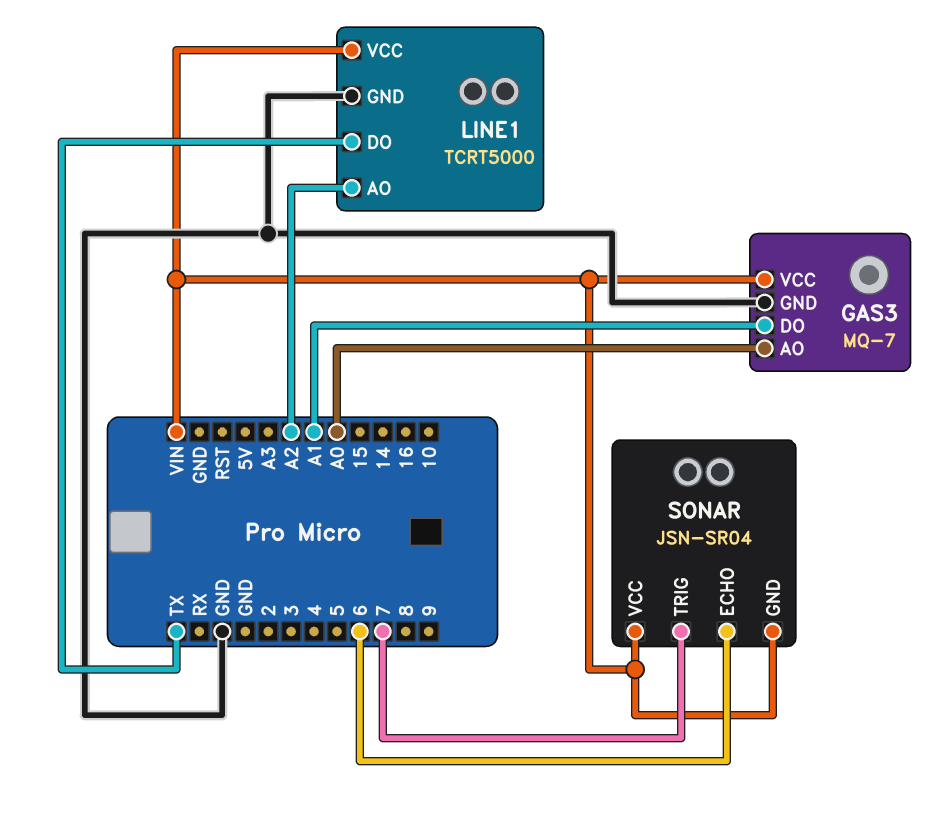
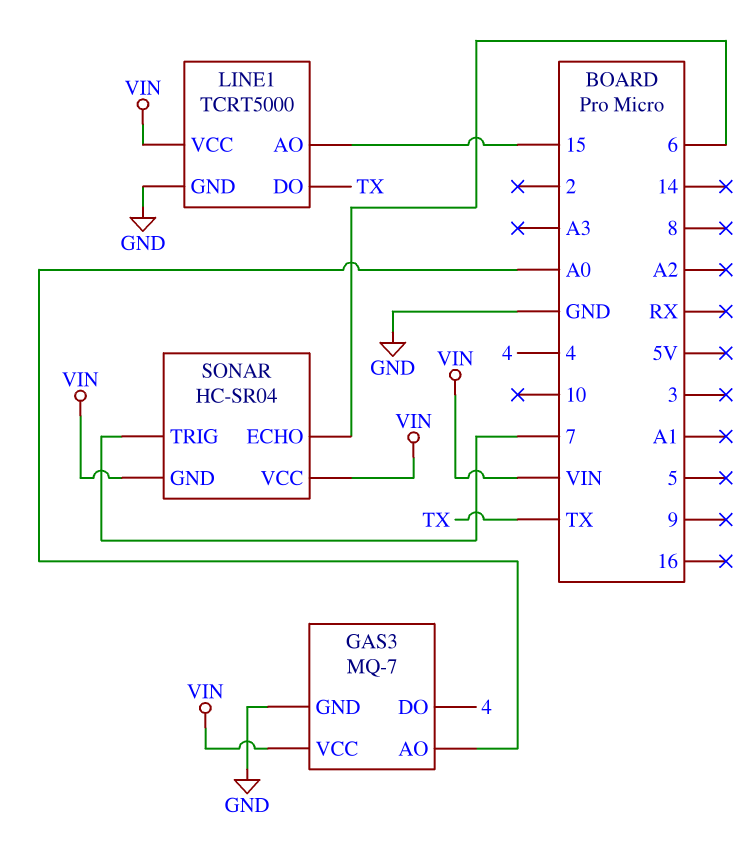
GAS3 pin DO: A1 -> 4
LINE1 pin AO: A2 -> 15
SONAR: JSN-SR04 -> HC-SR04

